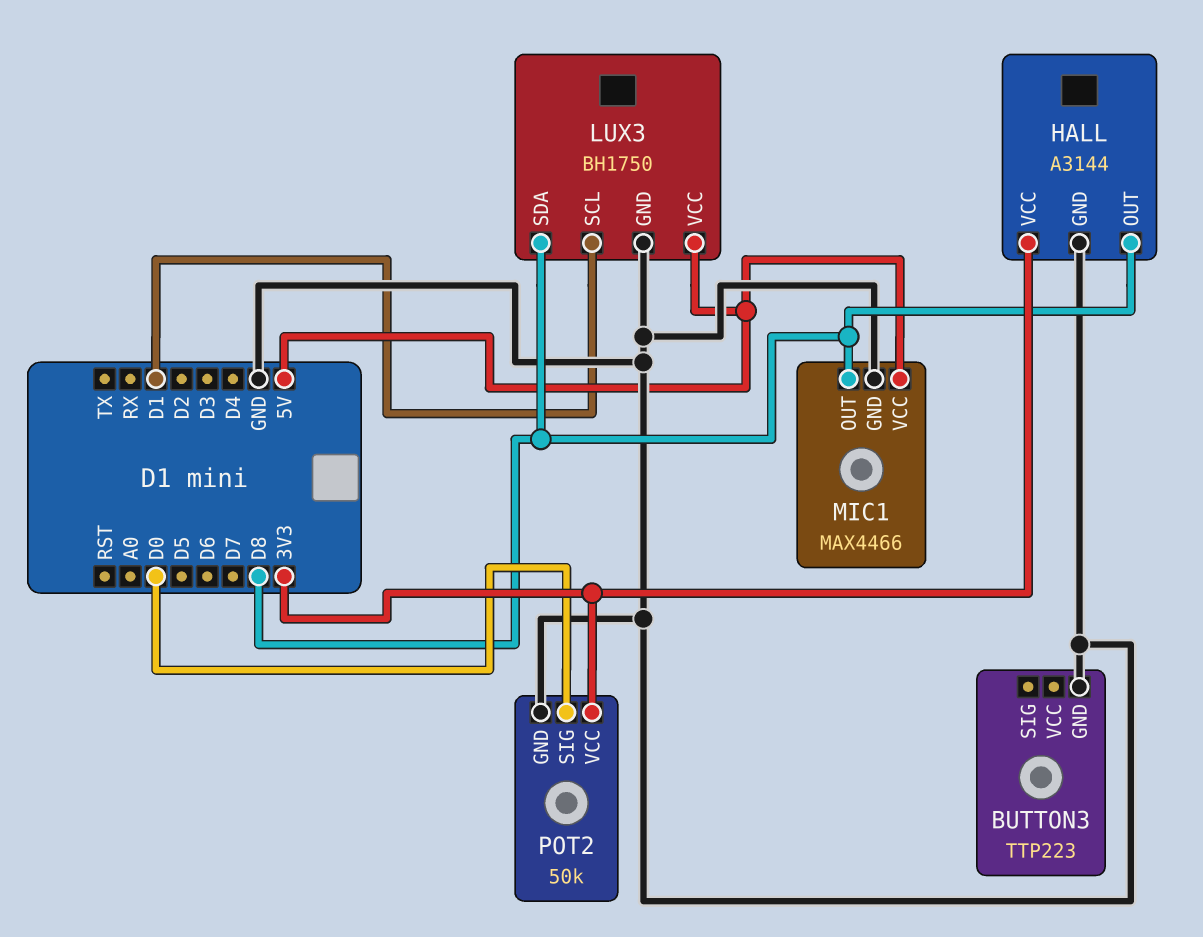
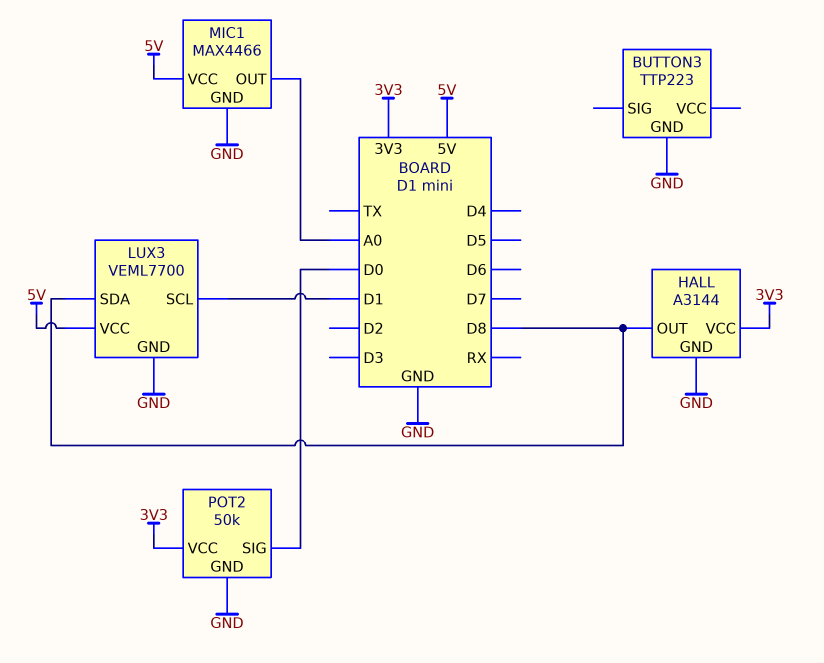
LUX3: BH1750 -> VEML7700
MIC1 pin OUT: D8 -> A0

